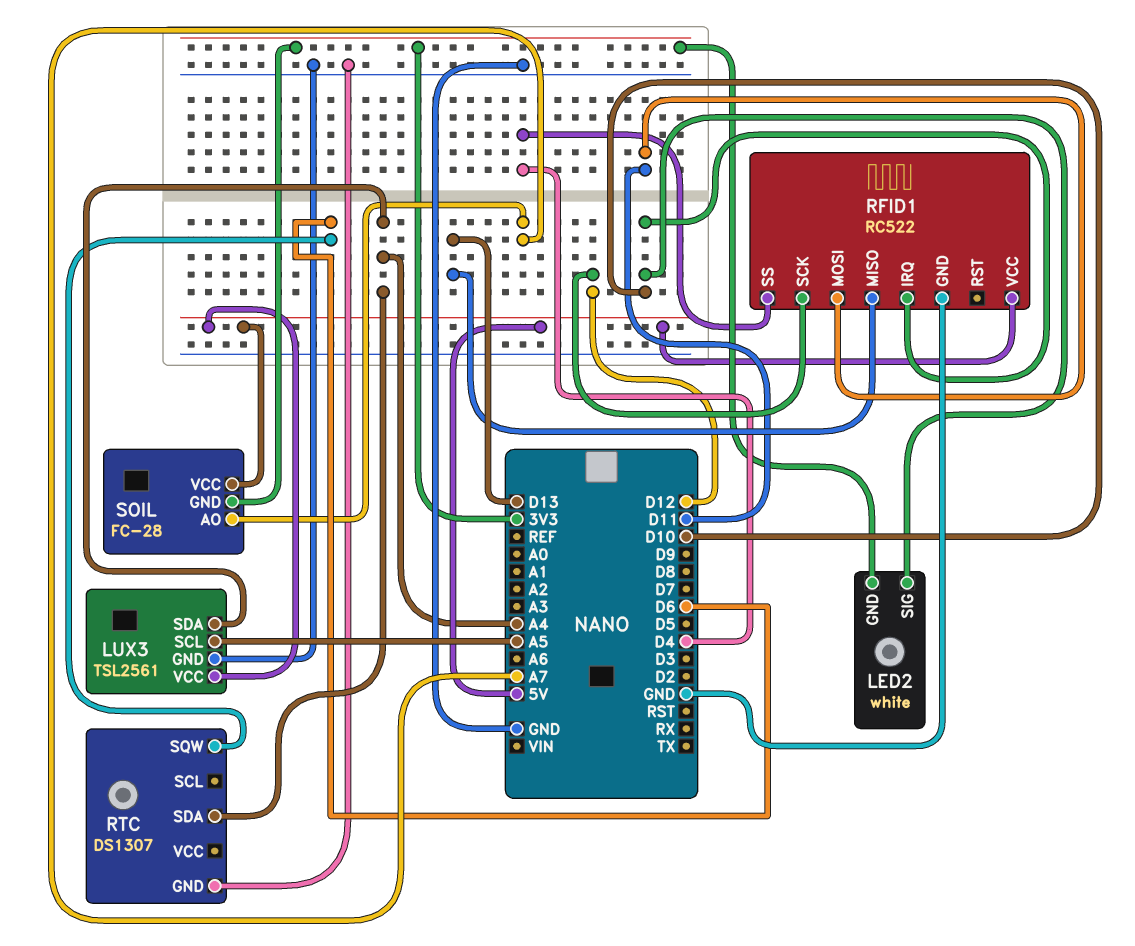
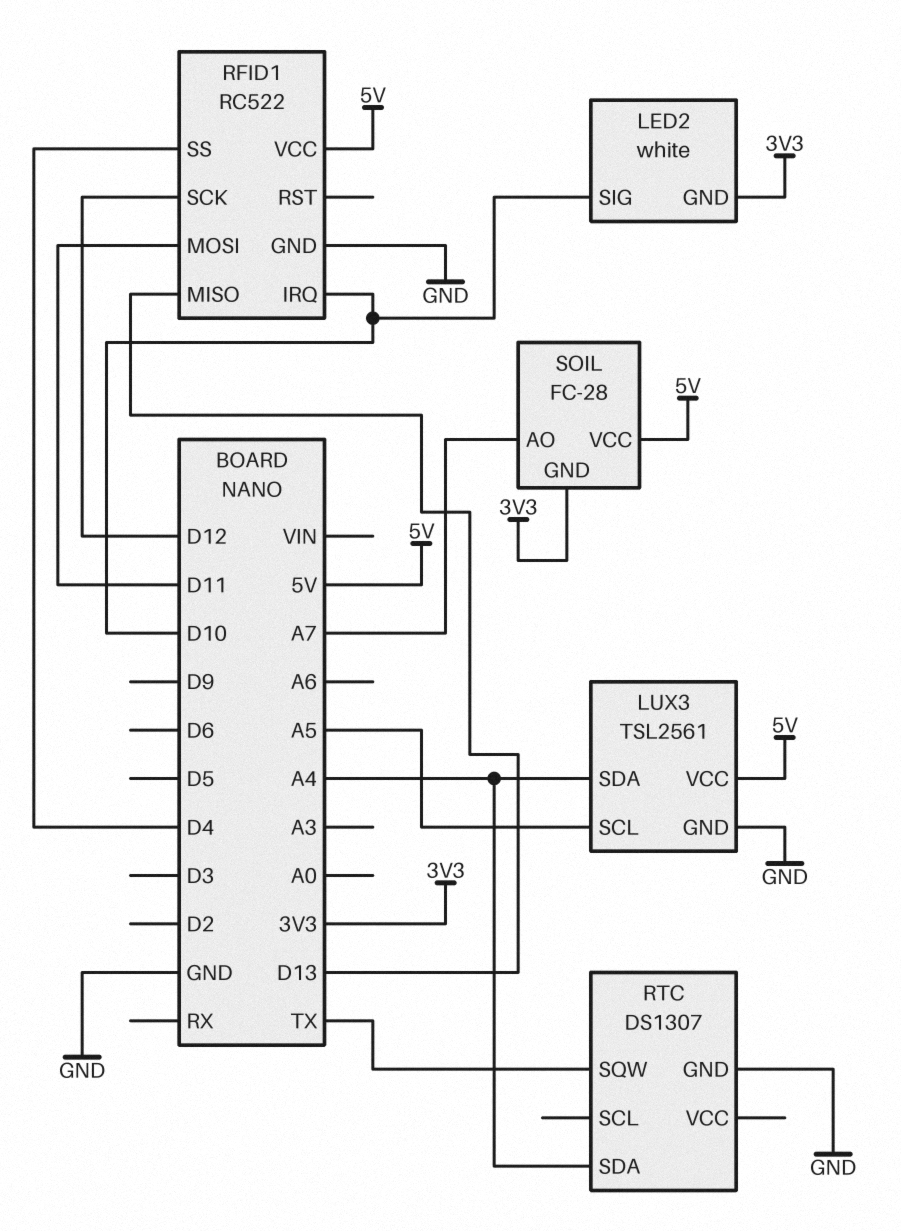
RTC pin SQW: D6 -> TX

